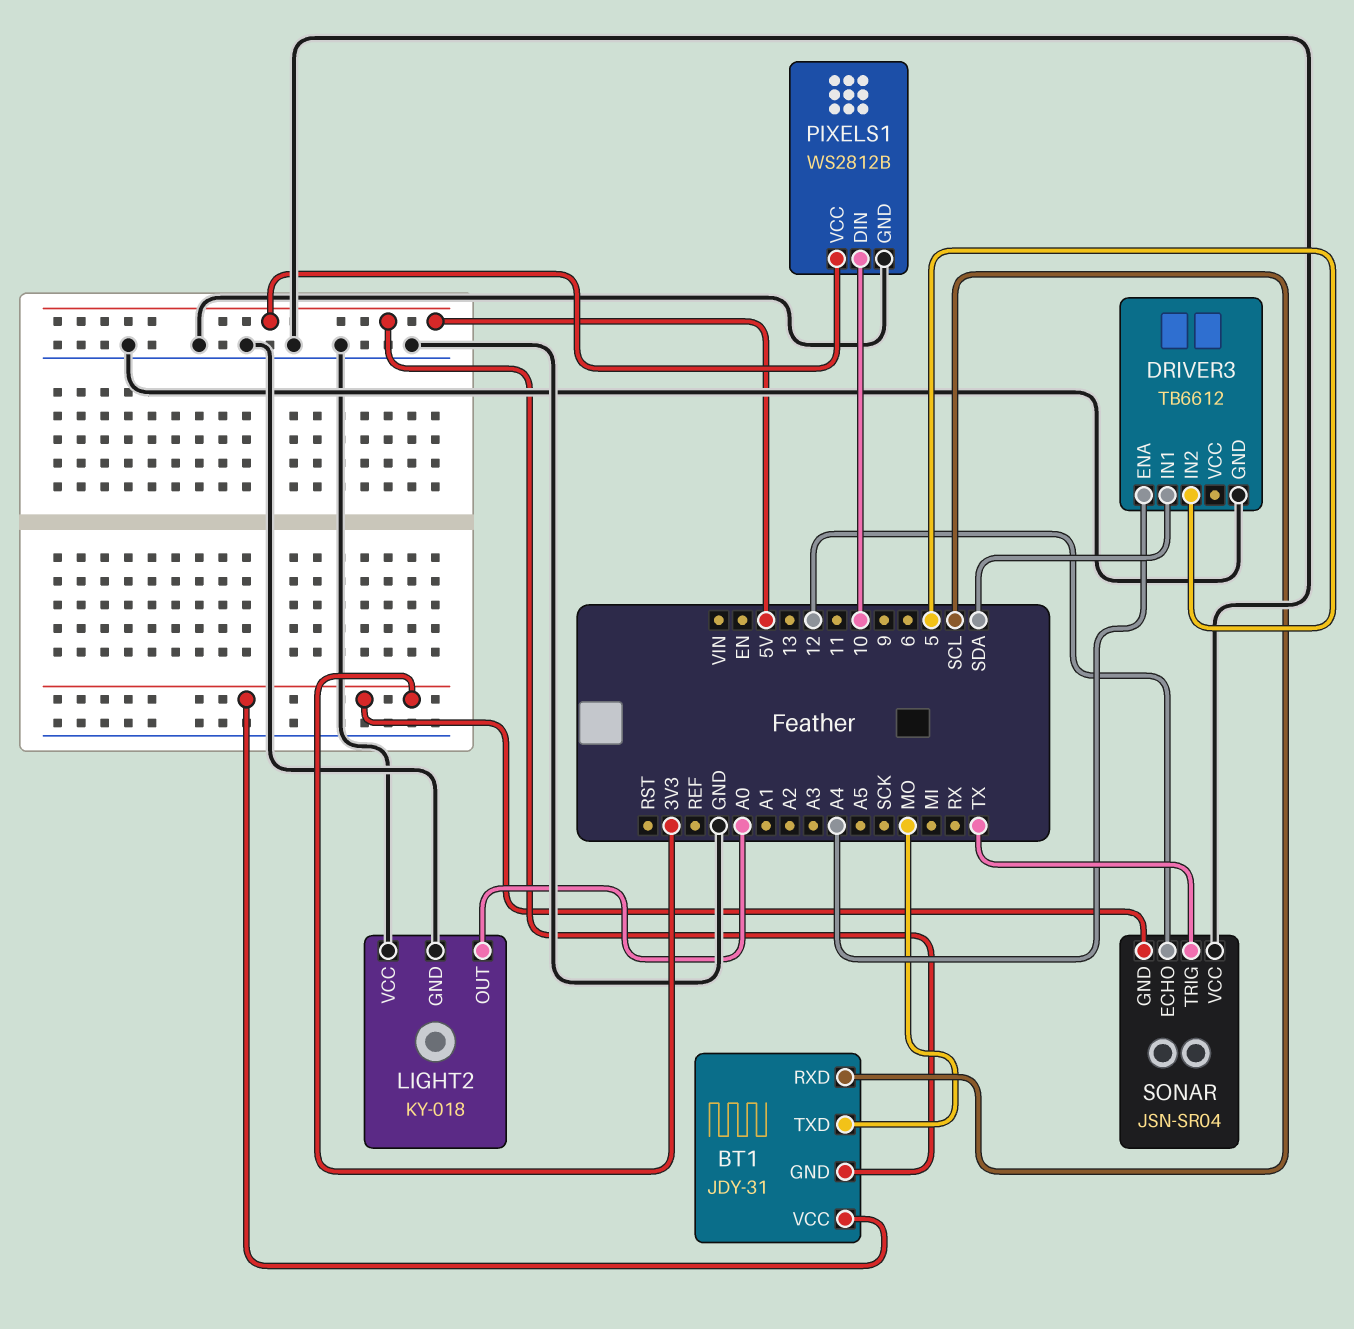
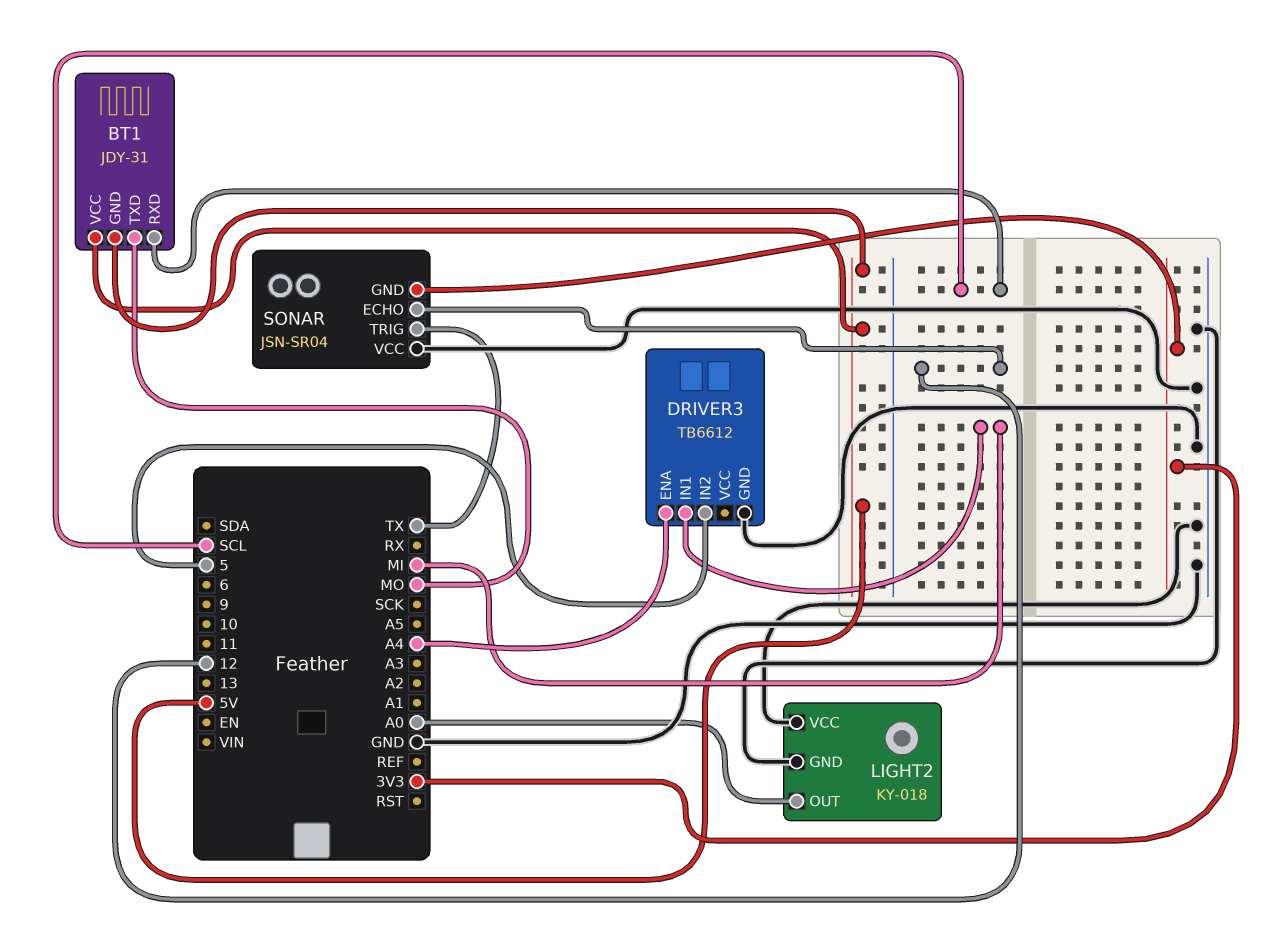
BT1 pin VCC: 3V3 -> 5V
DRIVER3 pin IN1: SDA -> MI
PIXELS1: WS2812B -> none
PIXELS1 pin DIN: 10 -> none
PIXELS1 pin GND: GND -> none
PIXELS1 pin VCC: 5V -> none

